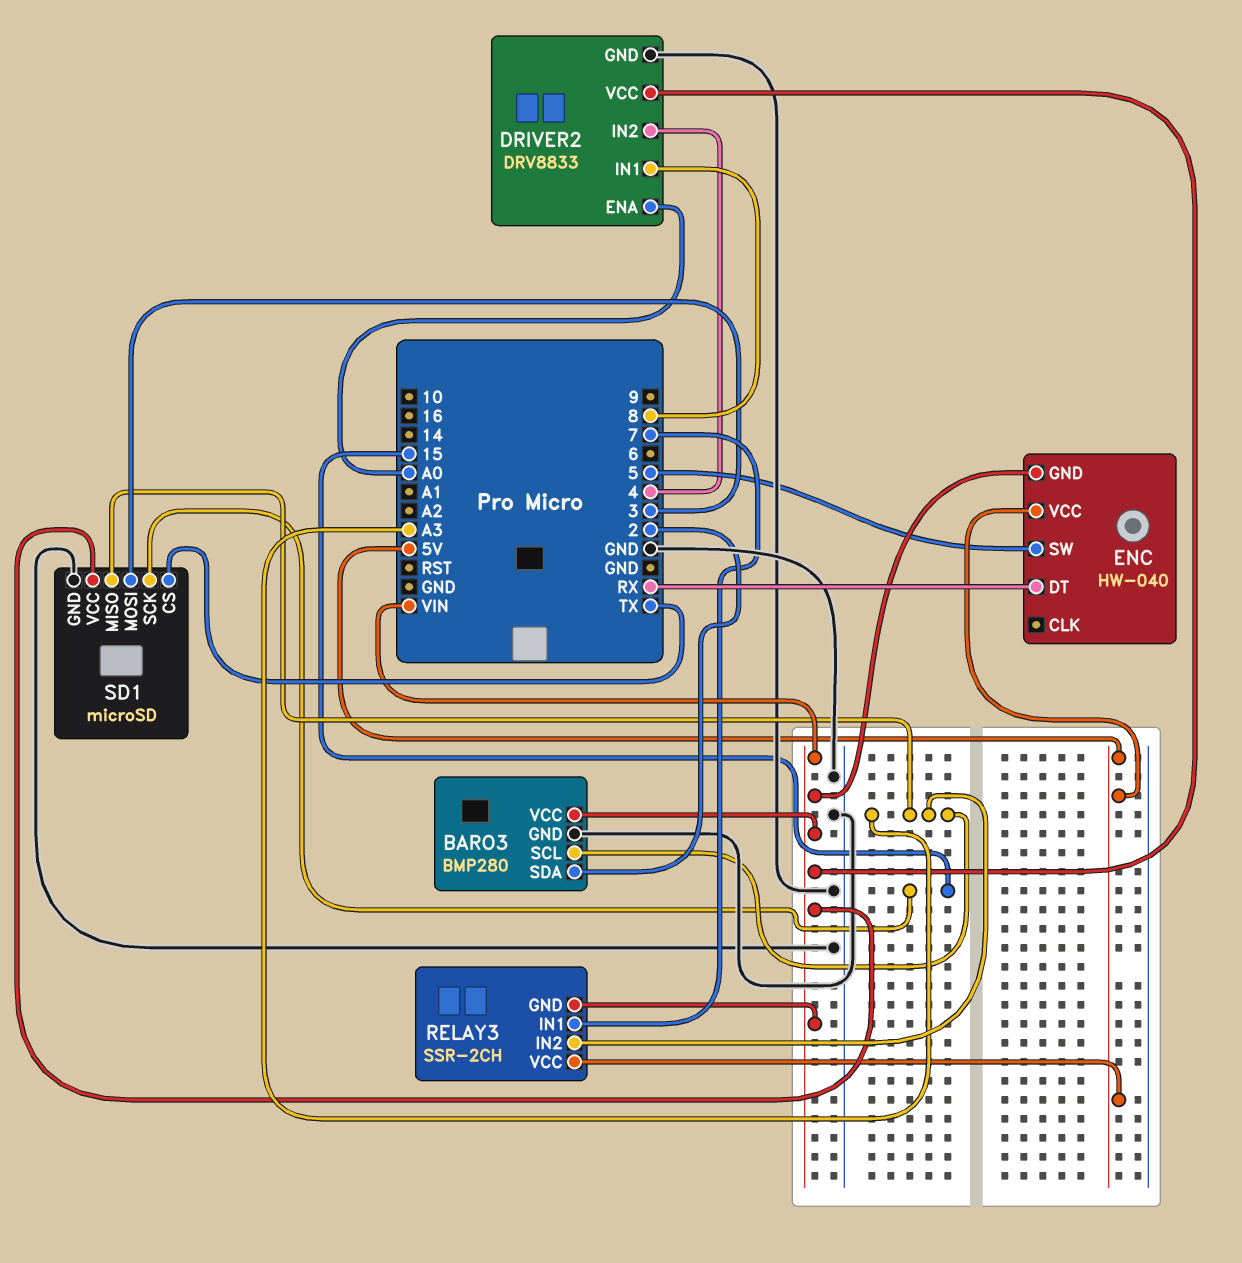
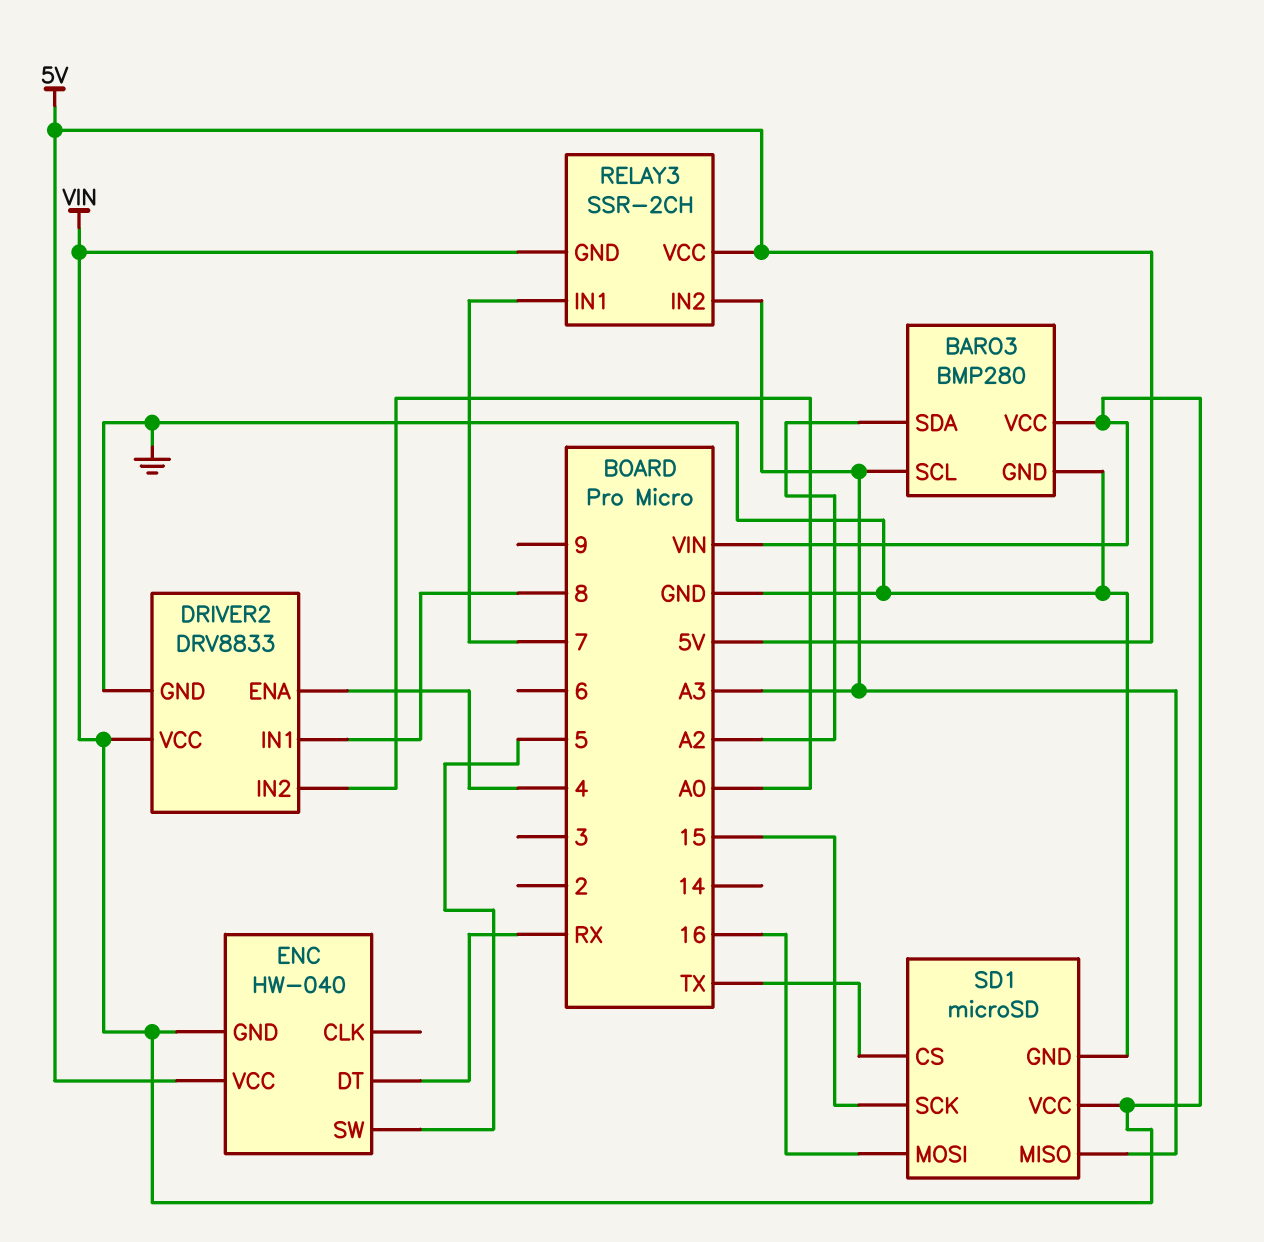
BARO3 pin SDA: 2 -> A2
DRIVER2 pin ENA: A0 -> 4
DRIVER2 pin IN2: 4 -> A0
SD1 pin MOSI: 3 -> 16

